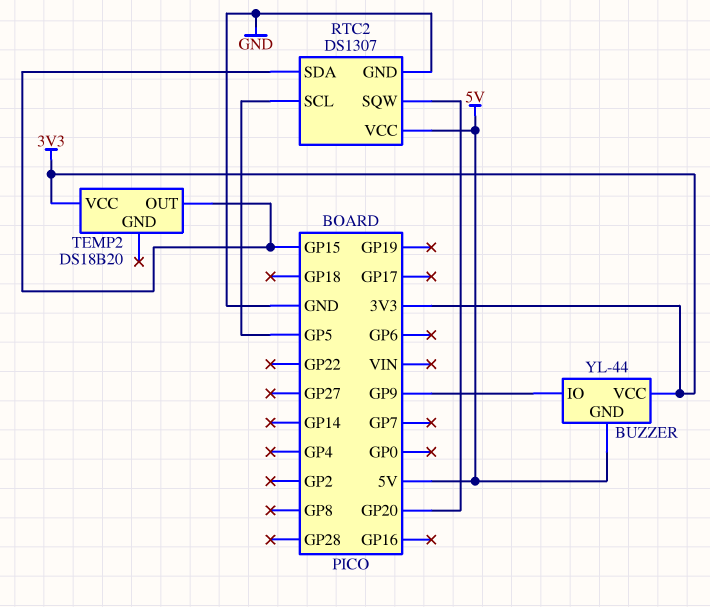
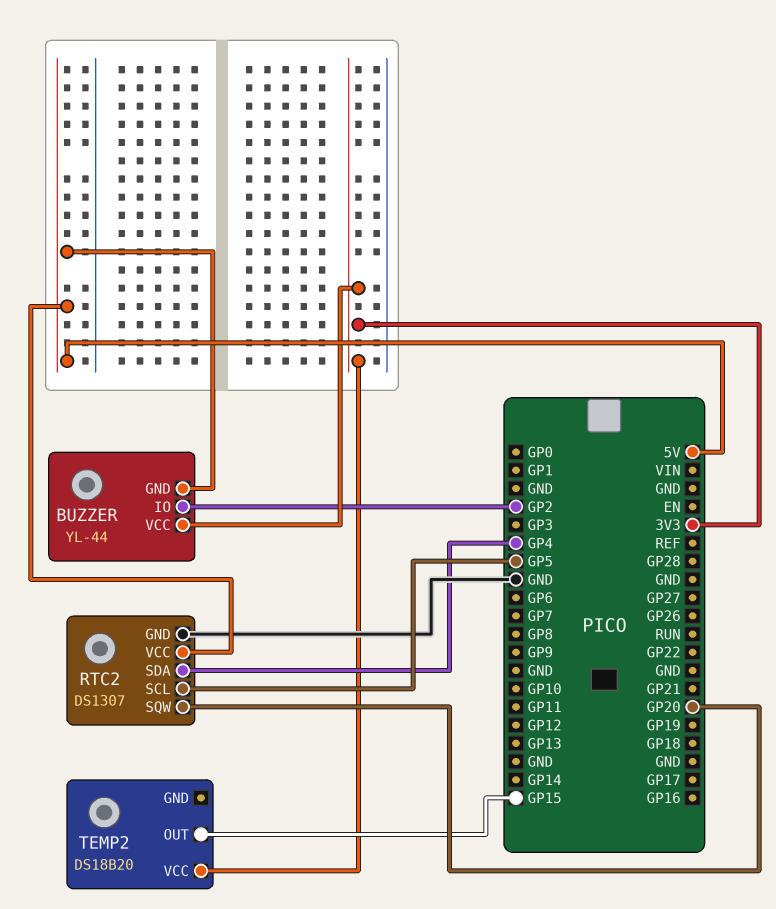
BUZZER pin IO: GP9 -> GP2
RTC2 pin SDA: GP15 -> GP4

